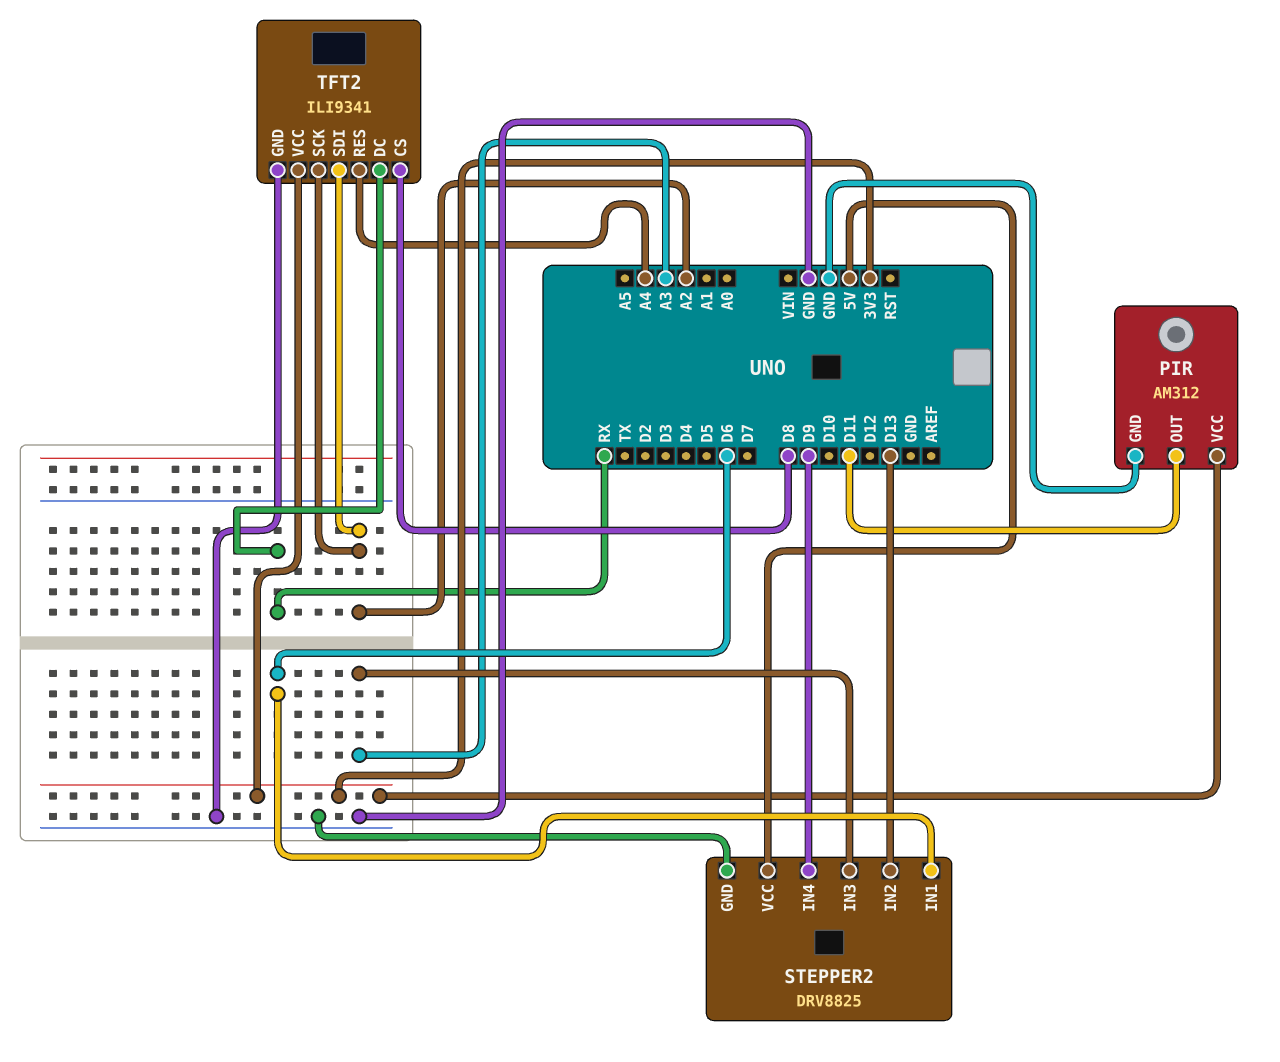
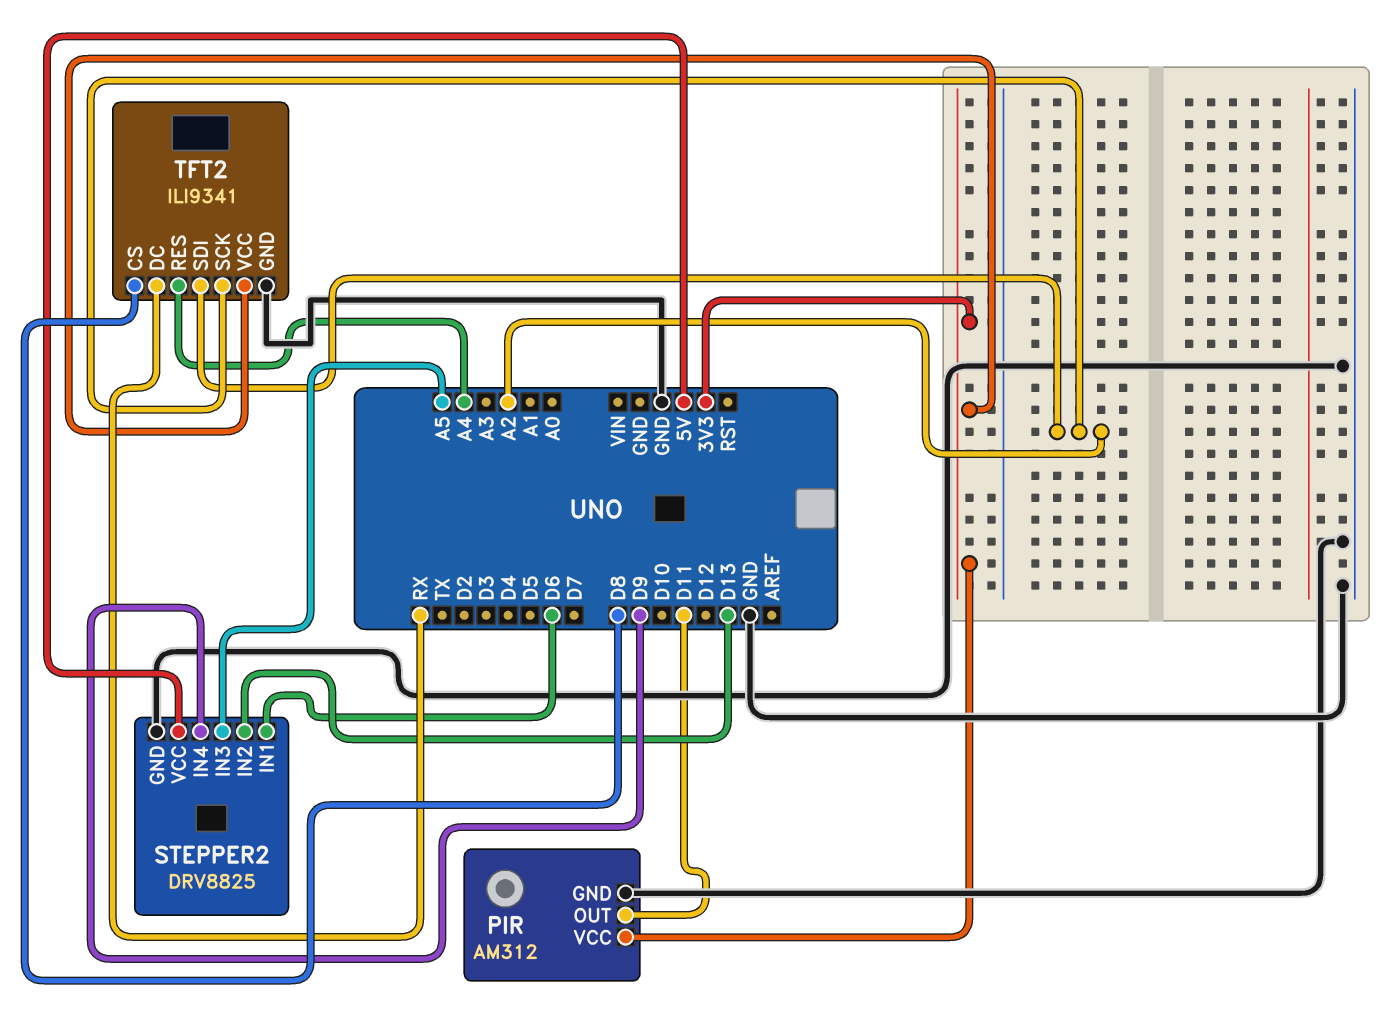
STEPPER2 pin IN3: A3 -> A5

